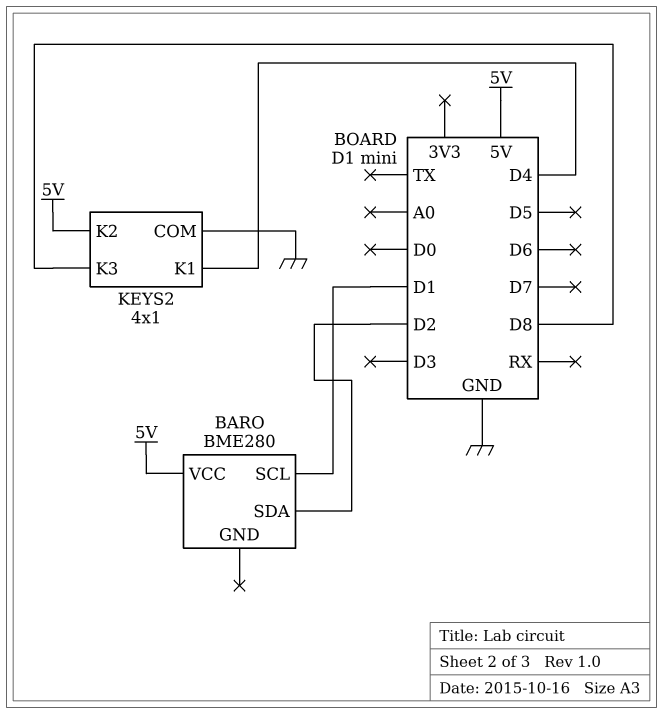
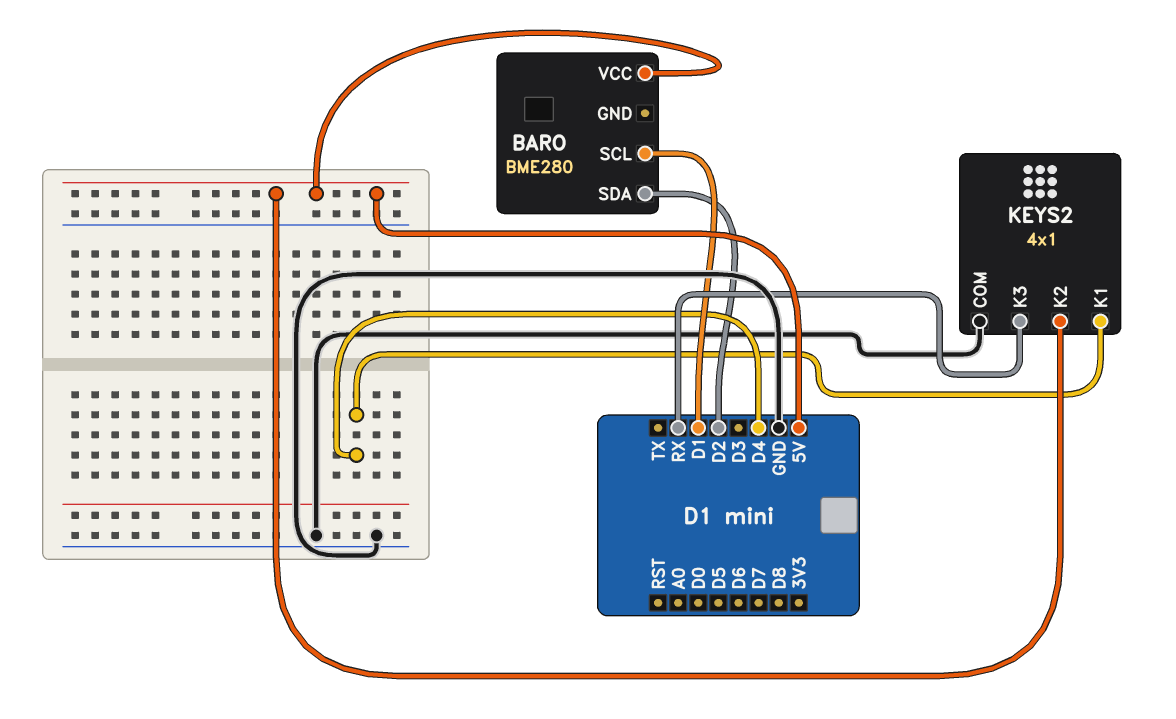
KEYS2 pin K3: D8 -> RX

